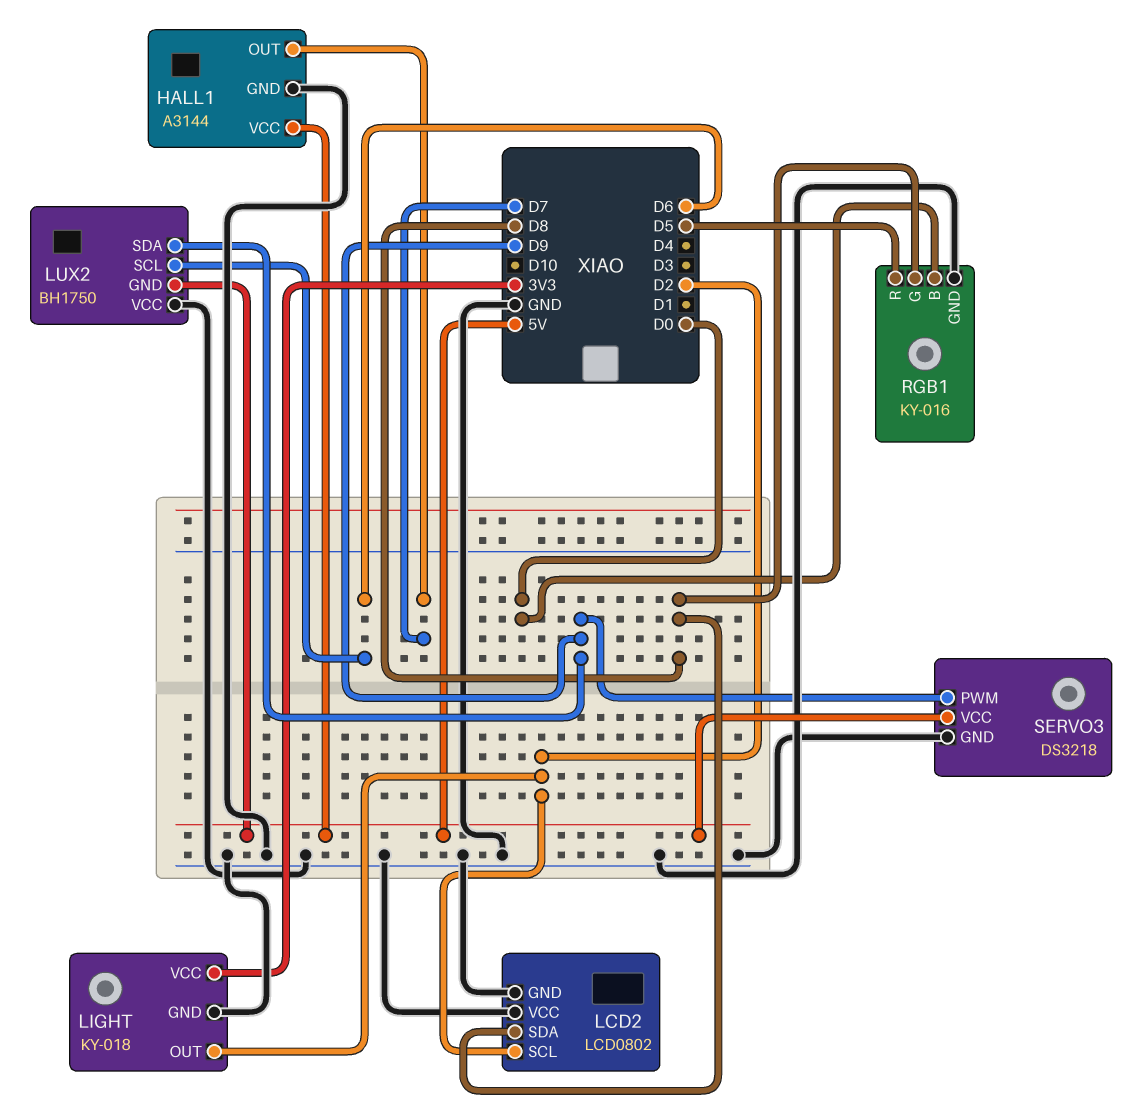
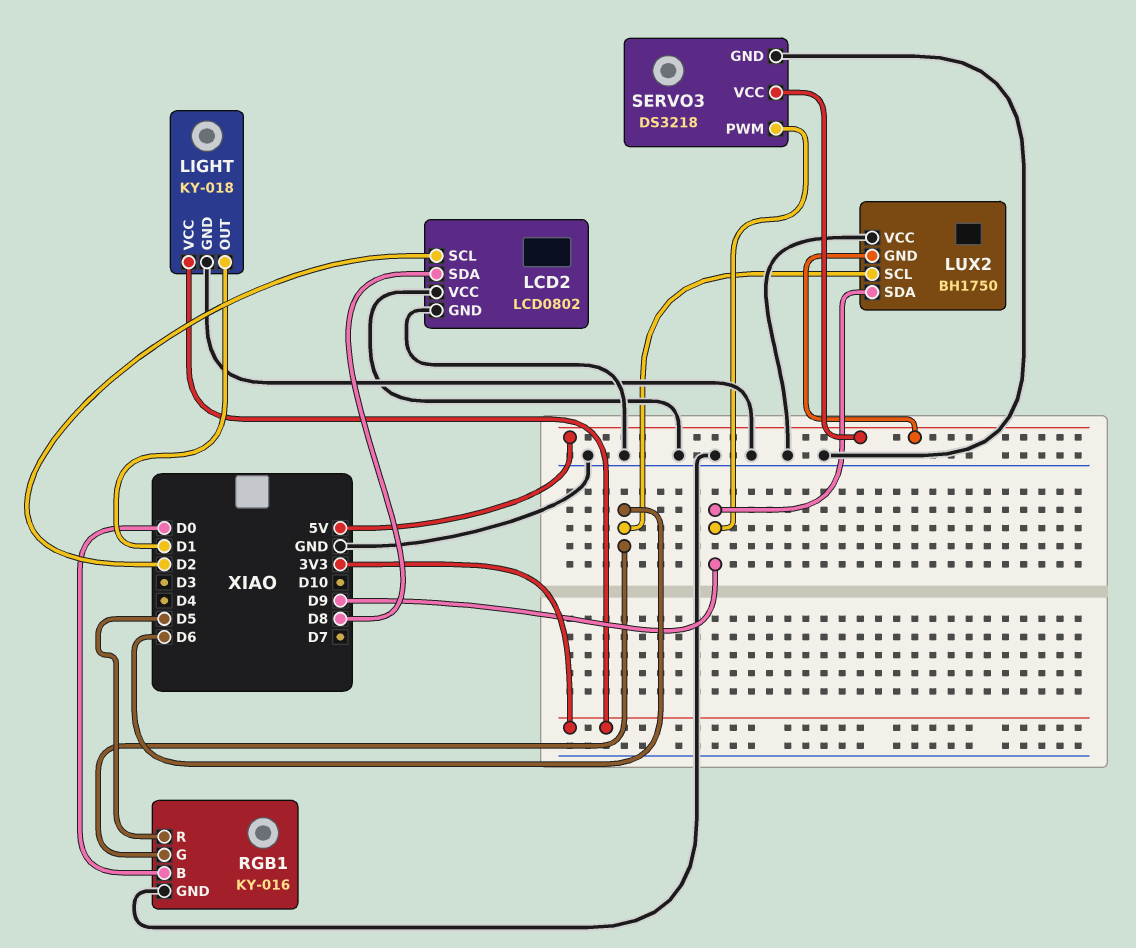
HALL1: A3144 -> none
HALL1 pin GND: GND -> none
HALL1 pin OUT: D7 -> none
HALL1 pin VCC: 5V -> none
LIGHT pin OUT: D2 -> D1
RGB1 pin G: D8 -> D6

